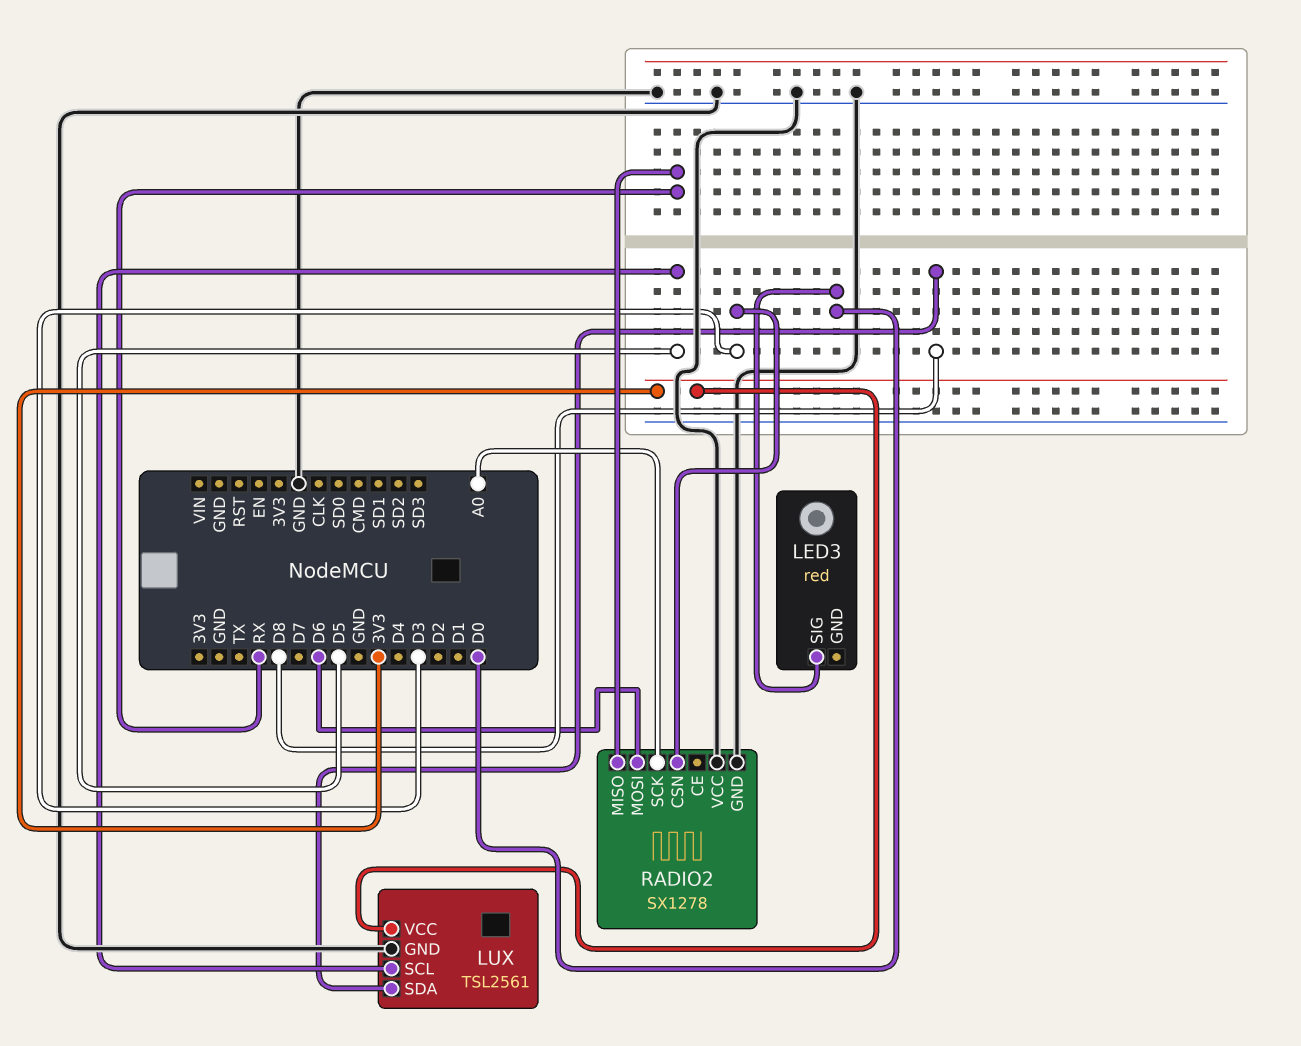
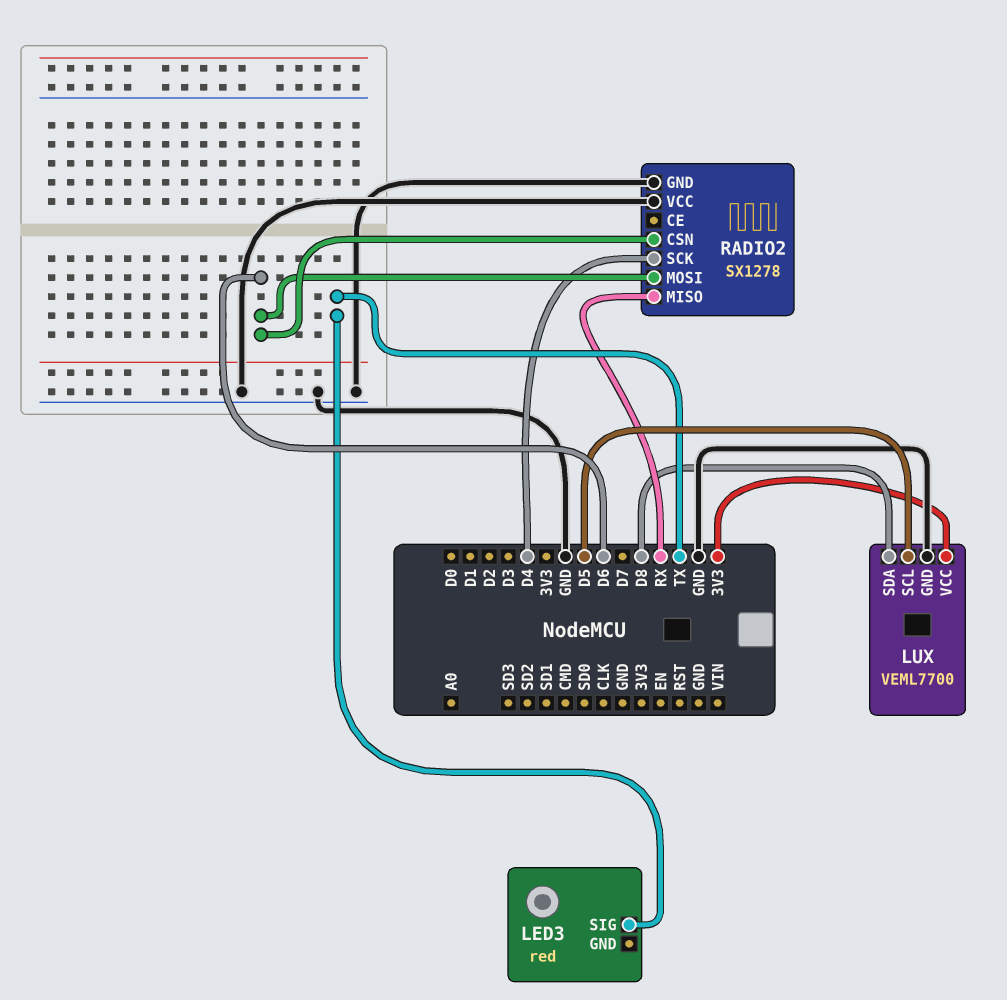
LED3 pin SIG: D0 -> TX
LUX: TSL2561 -> VEML7700
RADIO2 pin CSN: D3 -> D6
RADIO2 pin SCK: A0 -> D4

